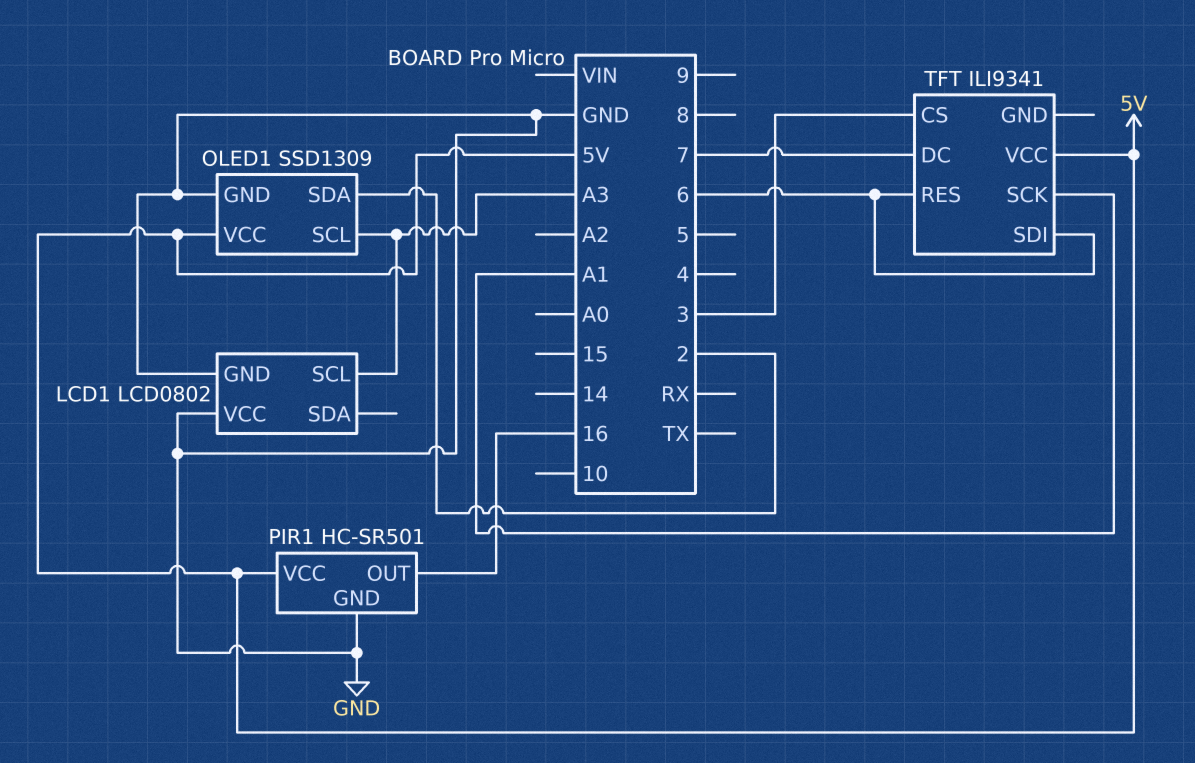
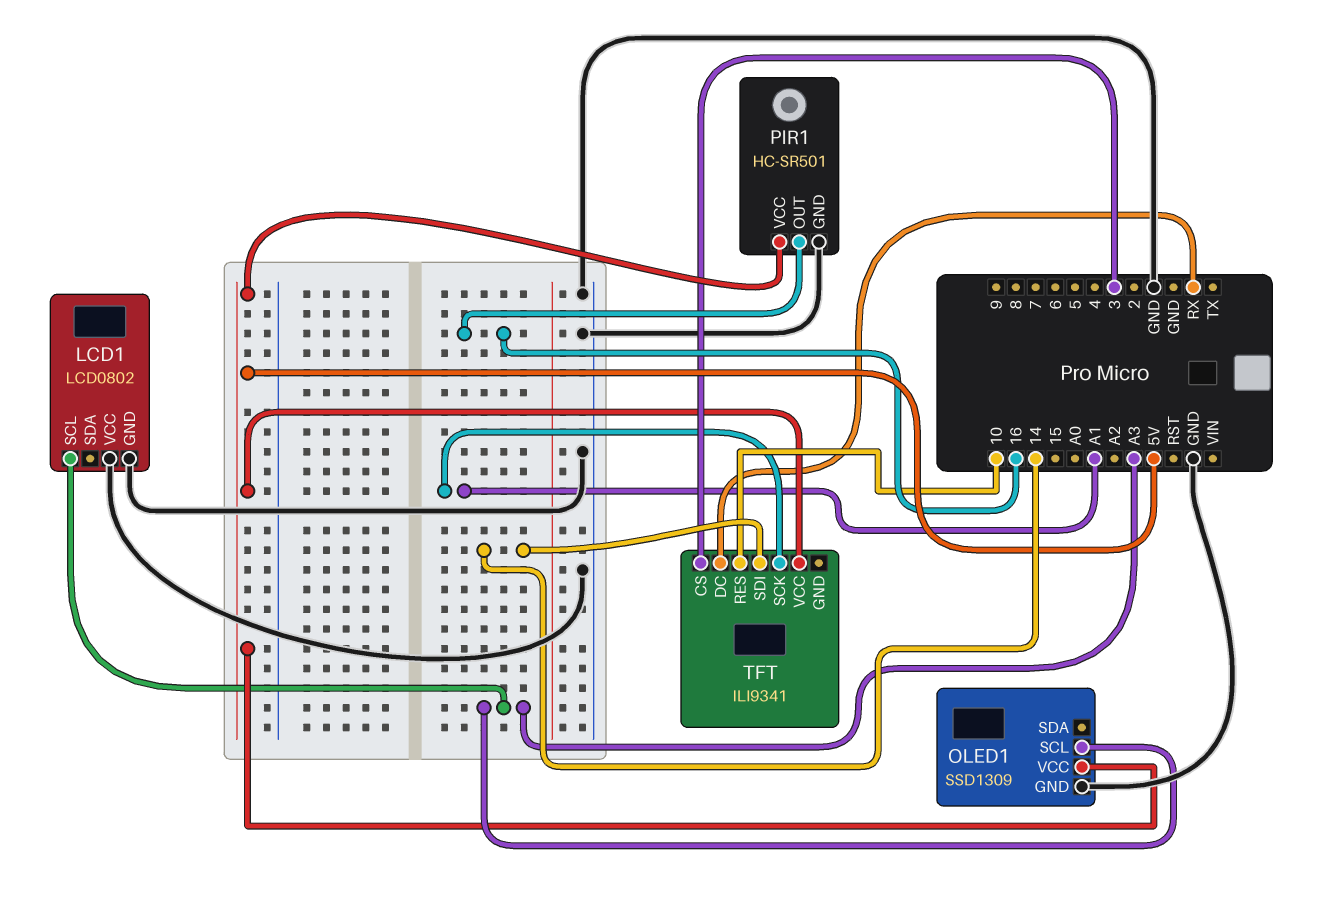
OLED1 pin SDA: 2 -> none
TFT pin DC: 7 -> RX
TFT pin RES: 6 -> 10
TFT pin SDI: 6 -> 14

